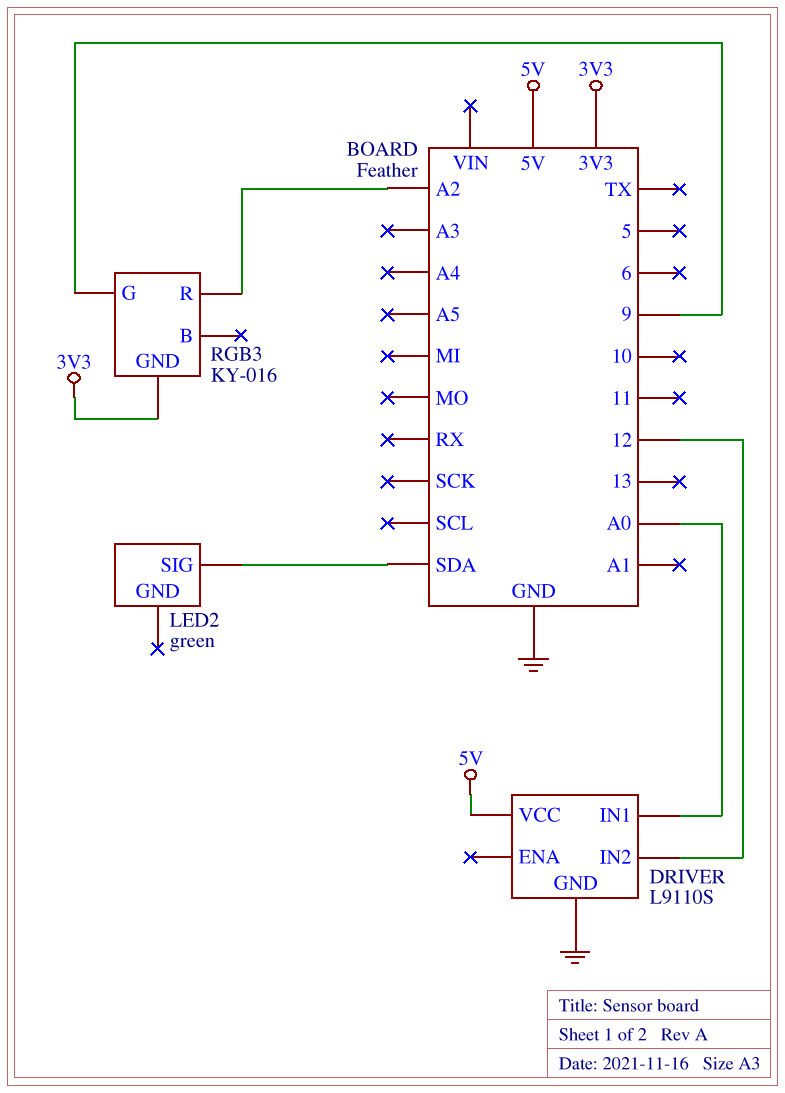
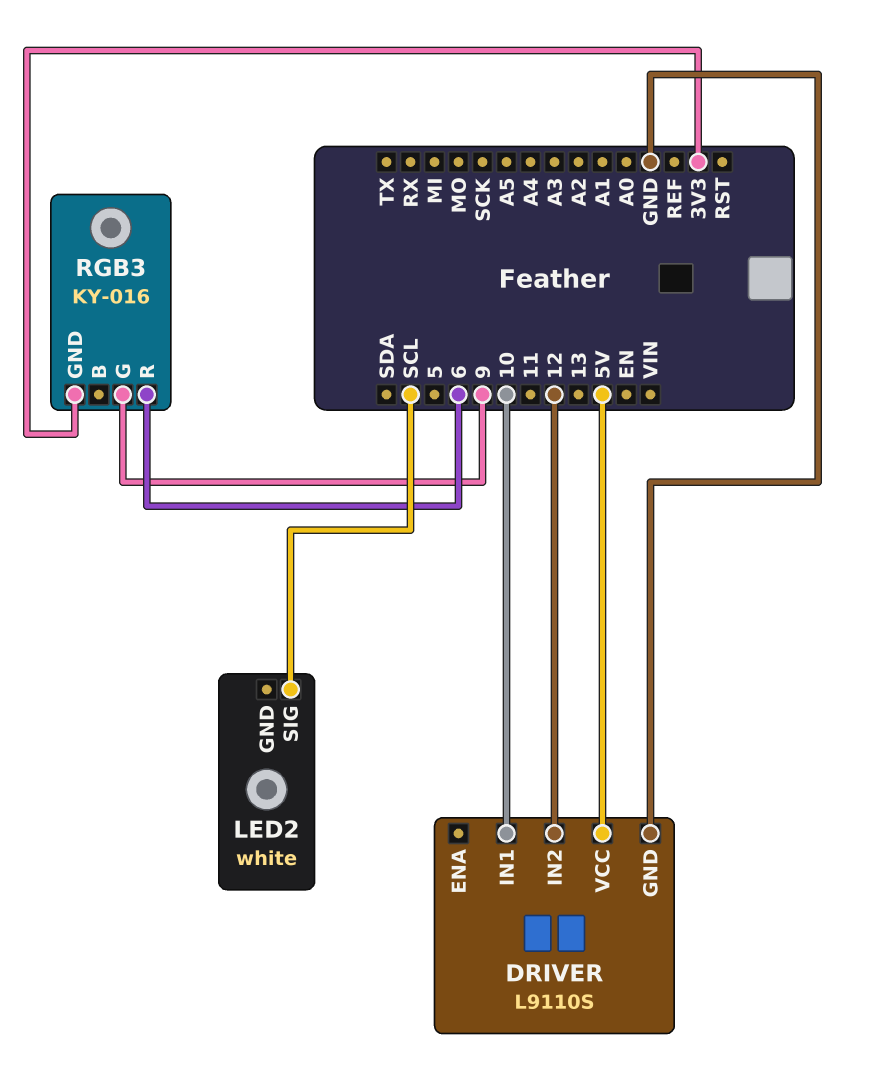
DRIVER pin IN1: A0 -> 10
LED2: green -> white
LED2 pin SIG: SDA -> SCL
RGB3 pin R: A2 -> 6

